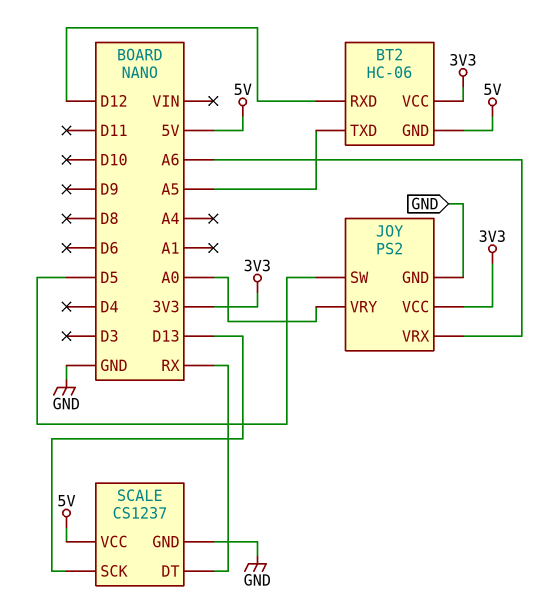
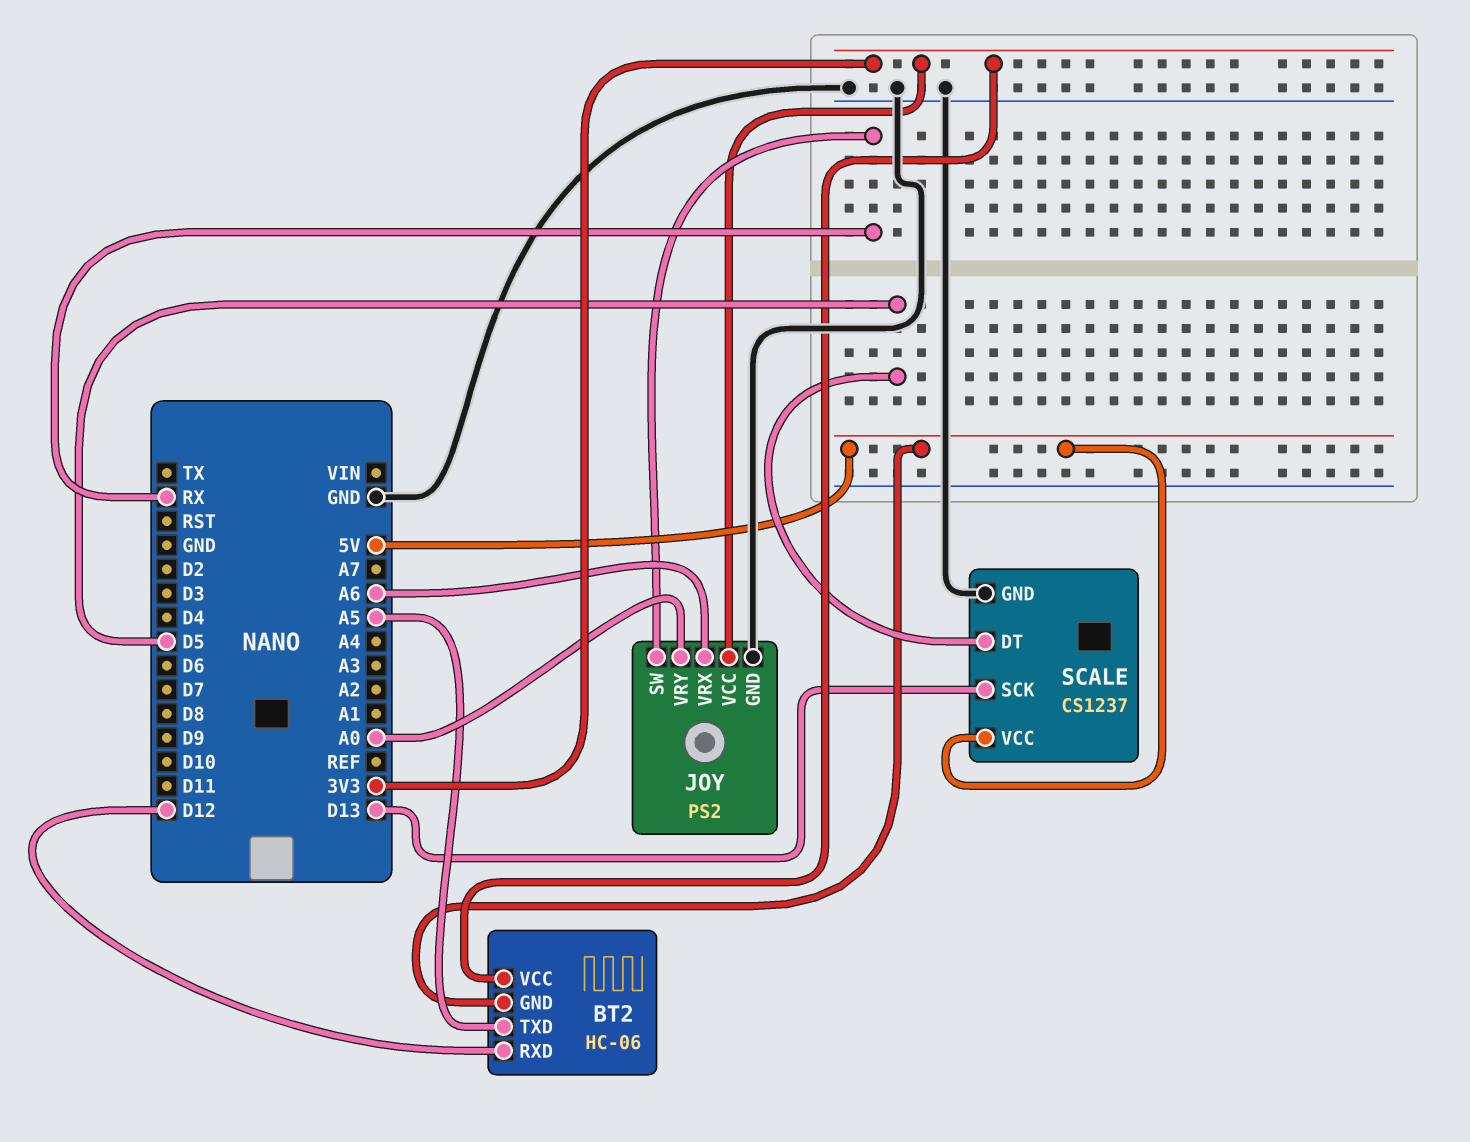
JOY pin SW: D5 -> RX
SCALE pin DT: RX -> D5

